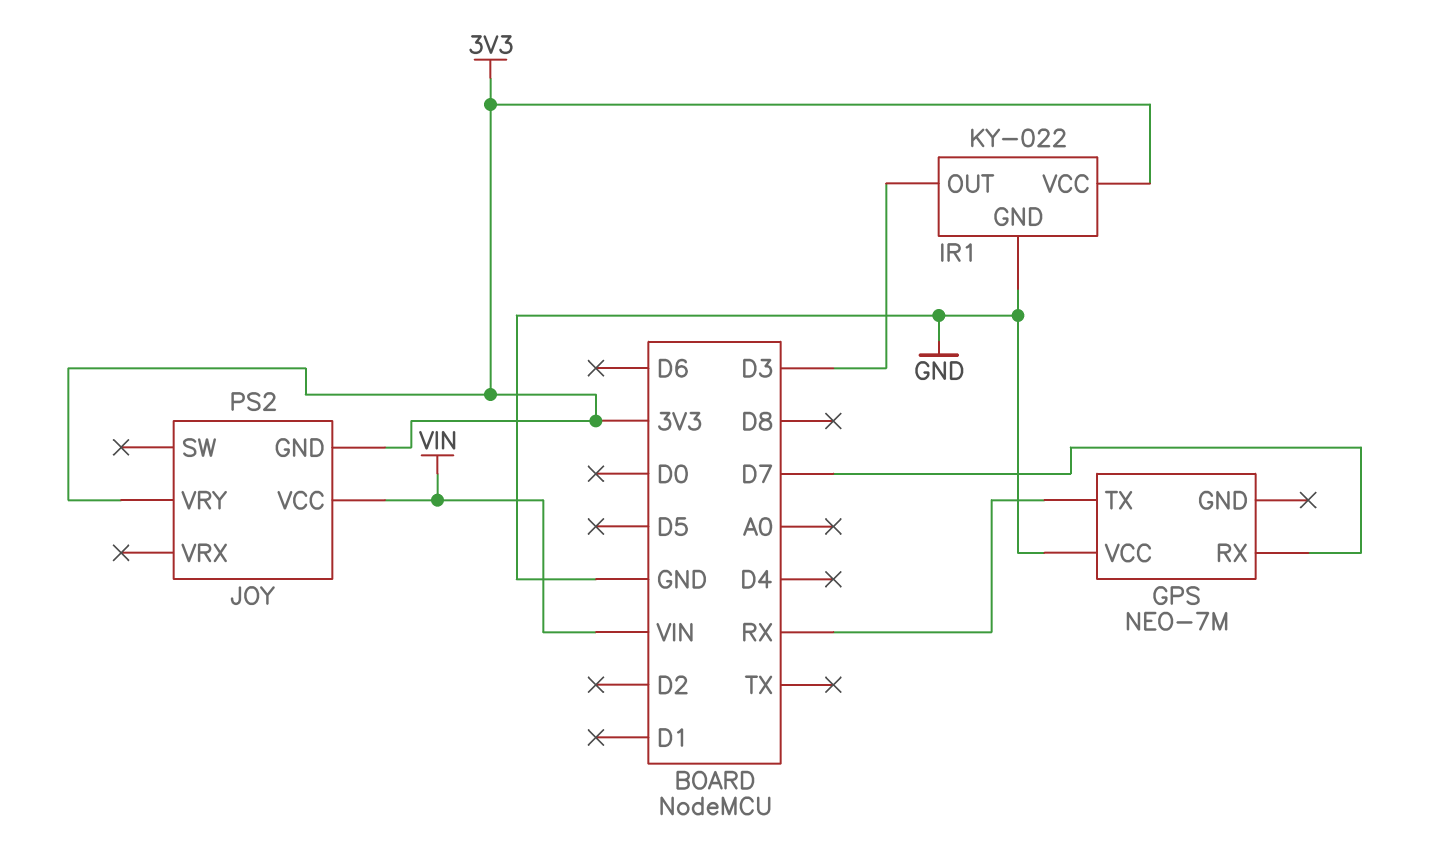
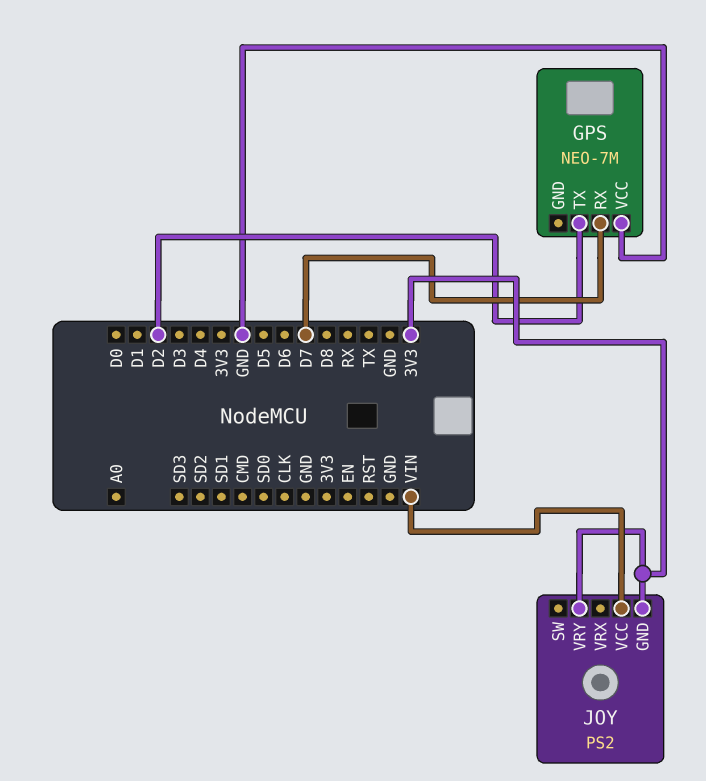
GPS pin TX: RX -> D2
IR1: KY-022 -> none
IR1 pin GND: GND -> none
IR1 pin OUT: D3 -> none
IR1 pin VCC: 3V3 -> none

